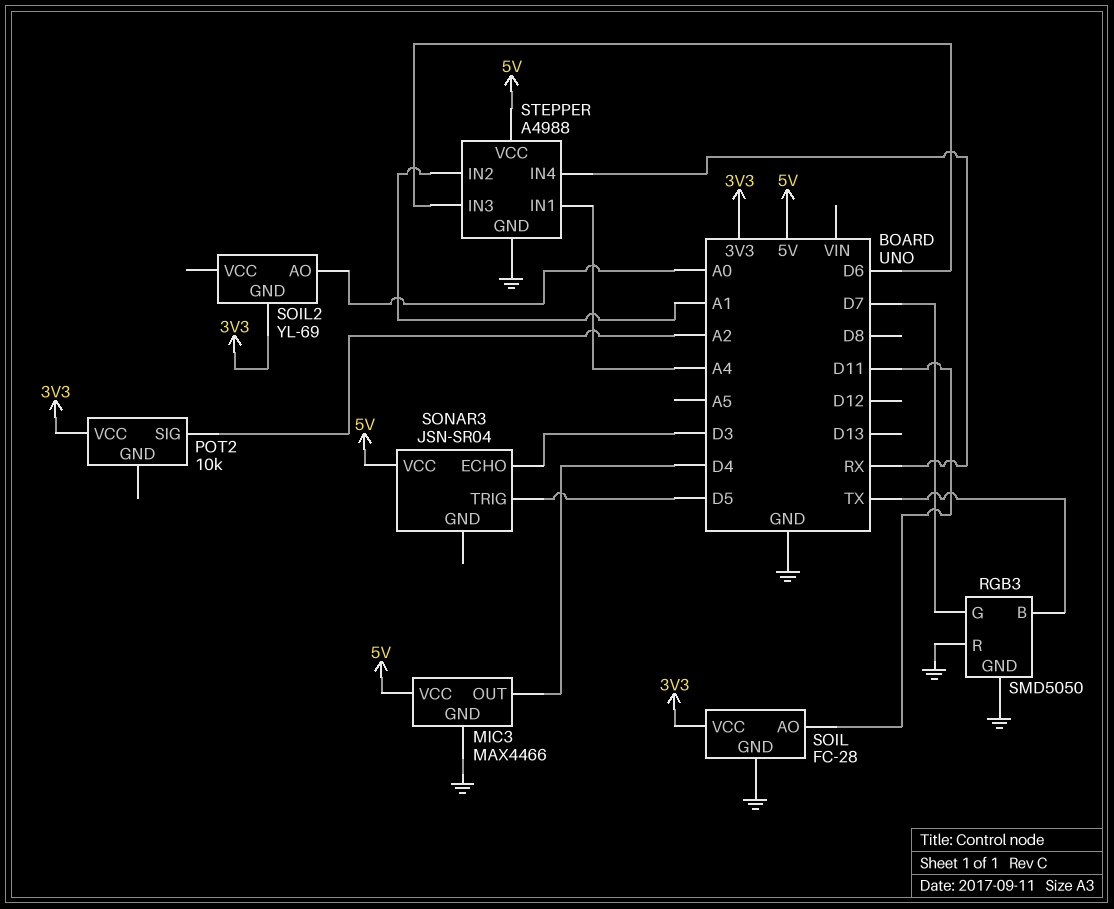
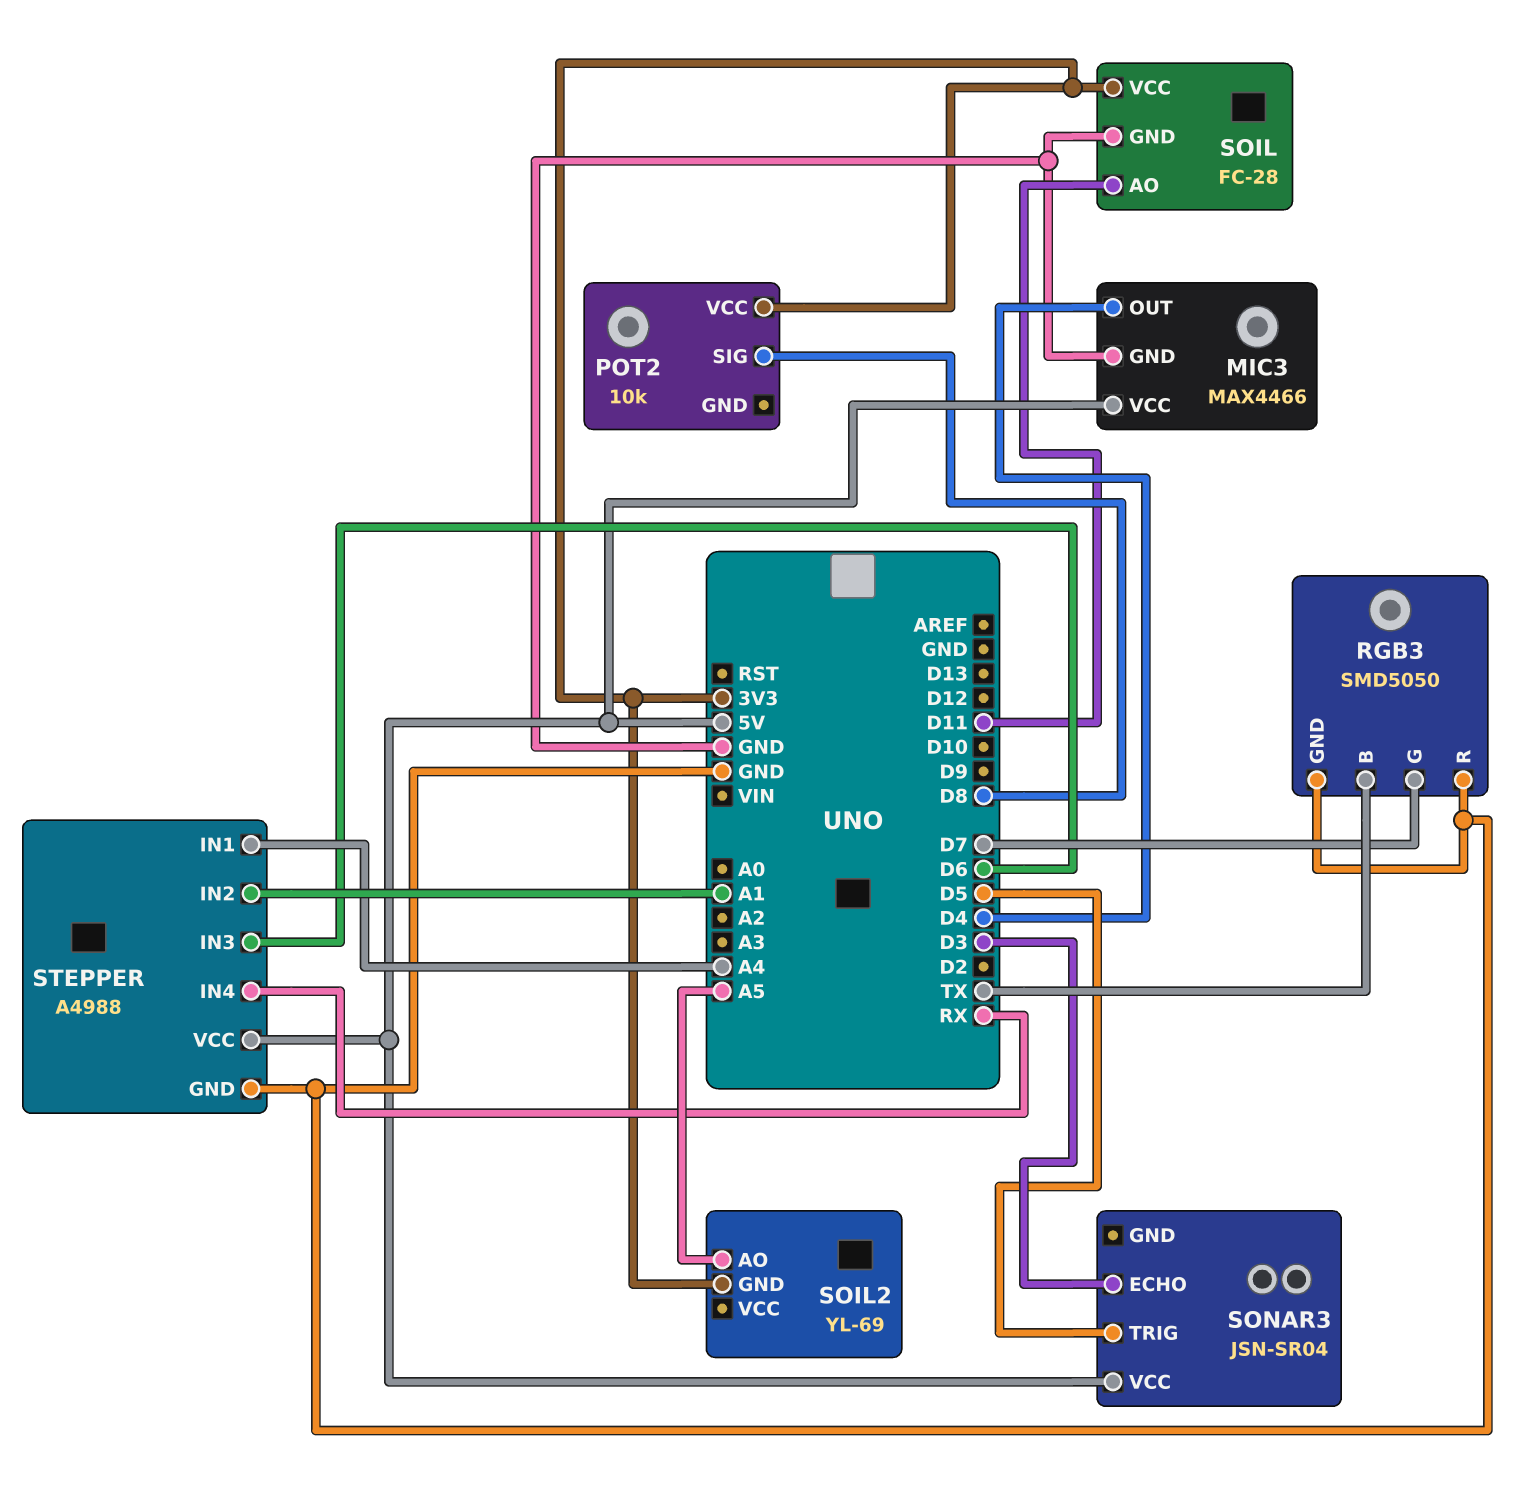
POT2 pin SIG: A2 -> D8
SOIL2 pin AO: A0 -> A5

